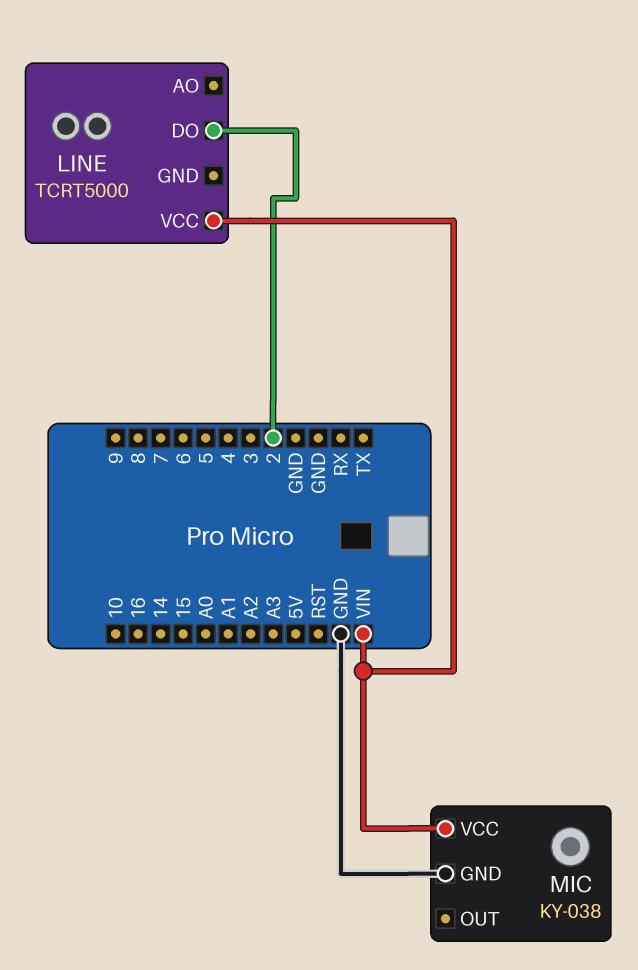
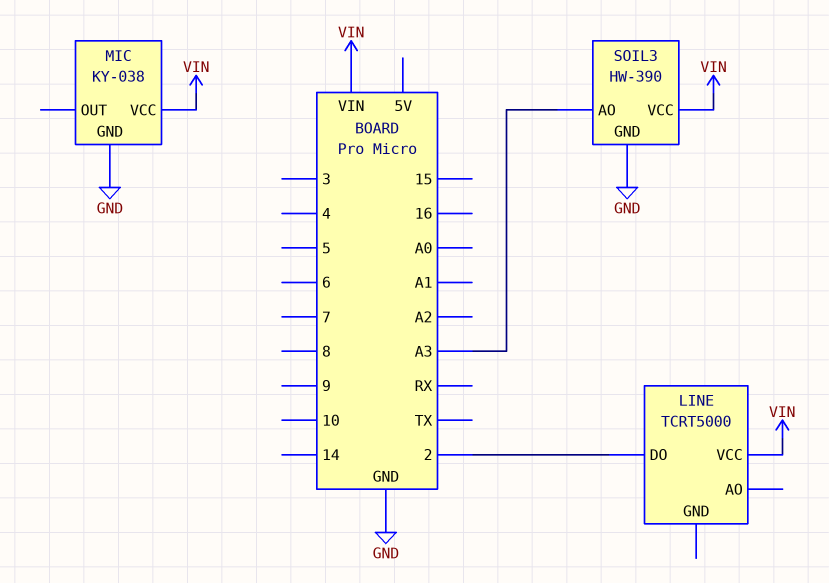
SOIL3: none -> HW-390
SOIL3 pin AO: none -> A3
SOIL3 pin GND: none -> GND
SOIL3 pin VCC: none -> VIN

